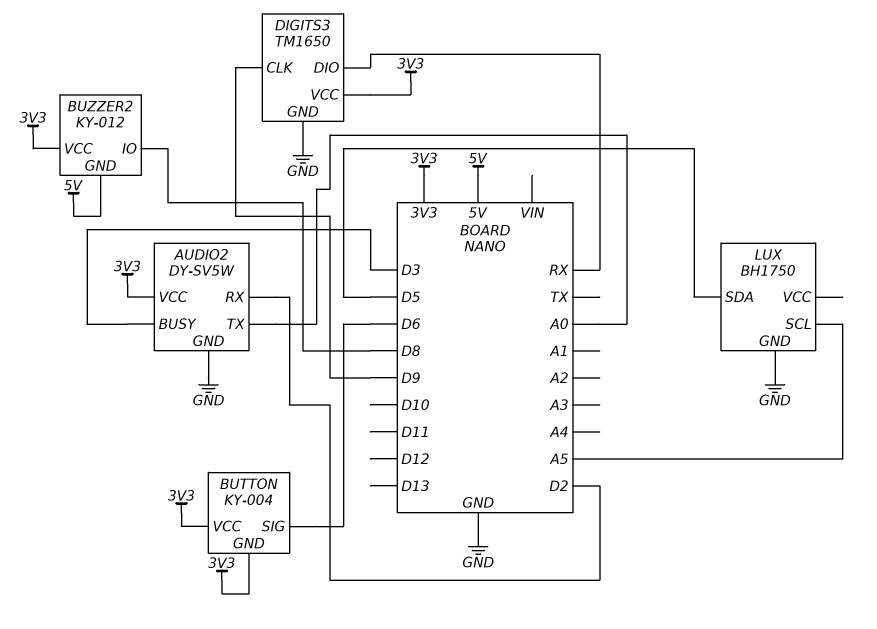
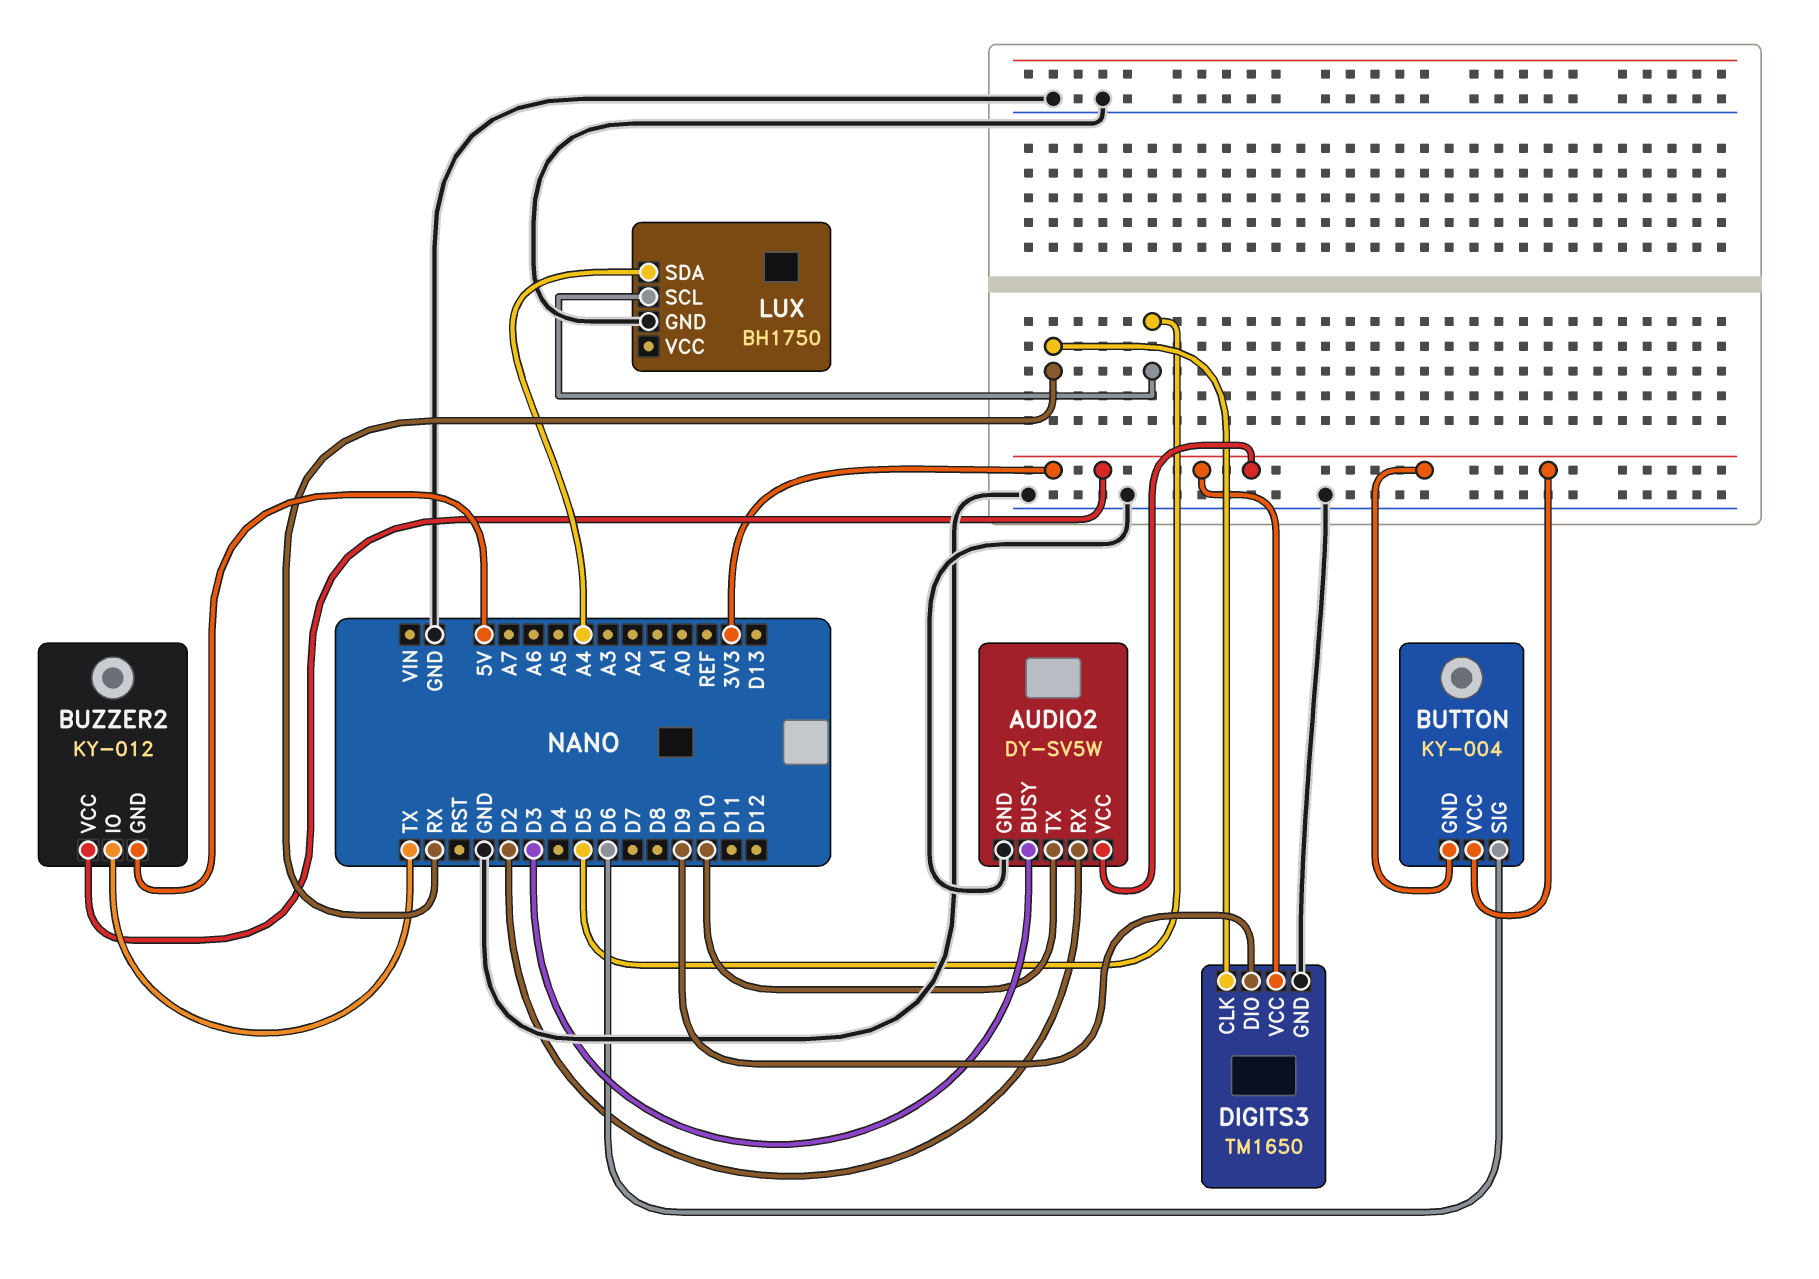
AUDIO2 pin TX: A0 -> D10
BUZZER2 pin IO: D8 -> TX
DIGITS3 pin CLK: D9 -> RX
DIGITS3 pin DIO: RX -> D9
LUX pin SCL: A5 -> D5
LUX pin SDA: D5 -> A4

